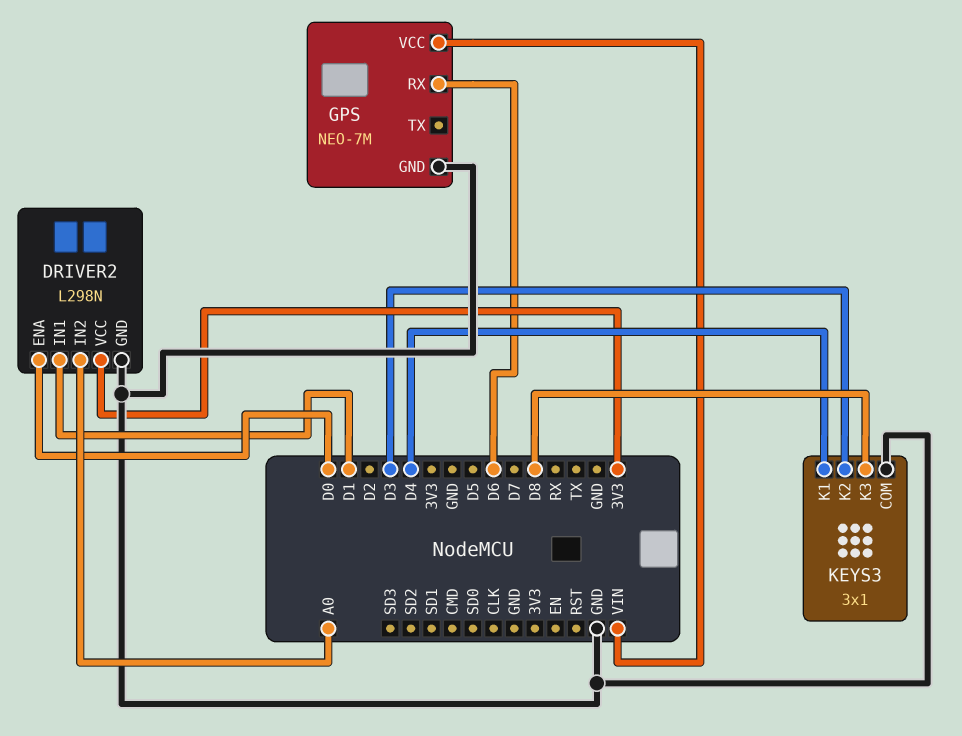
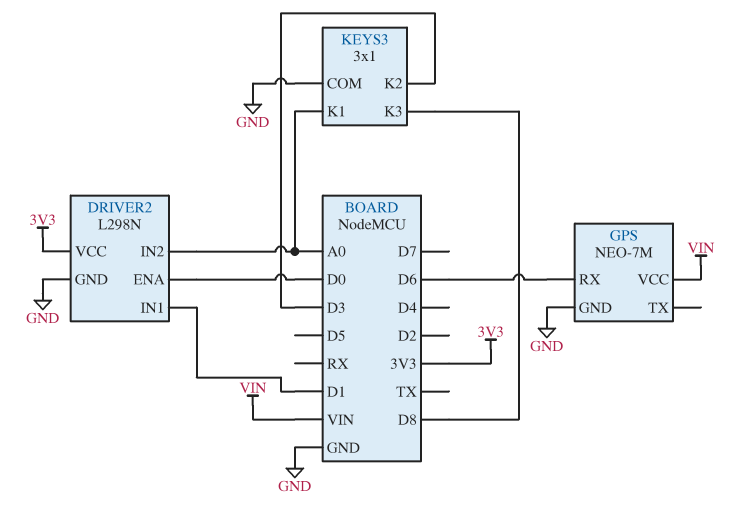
KEYS3 pin K1: D4 -> A0

